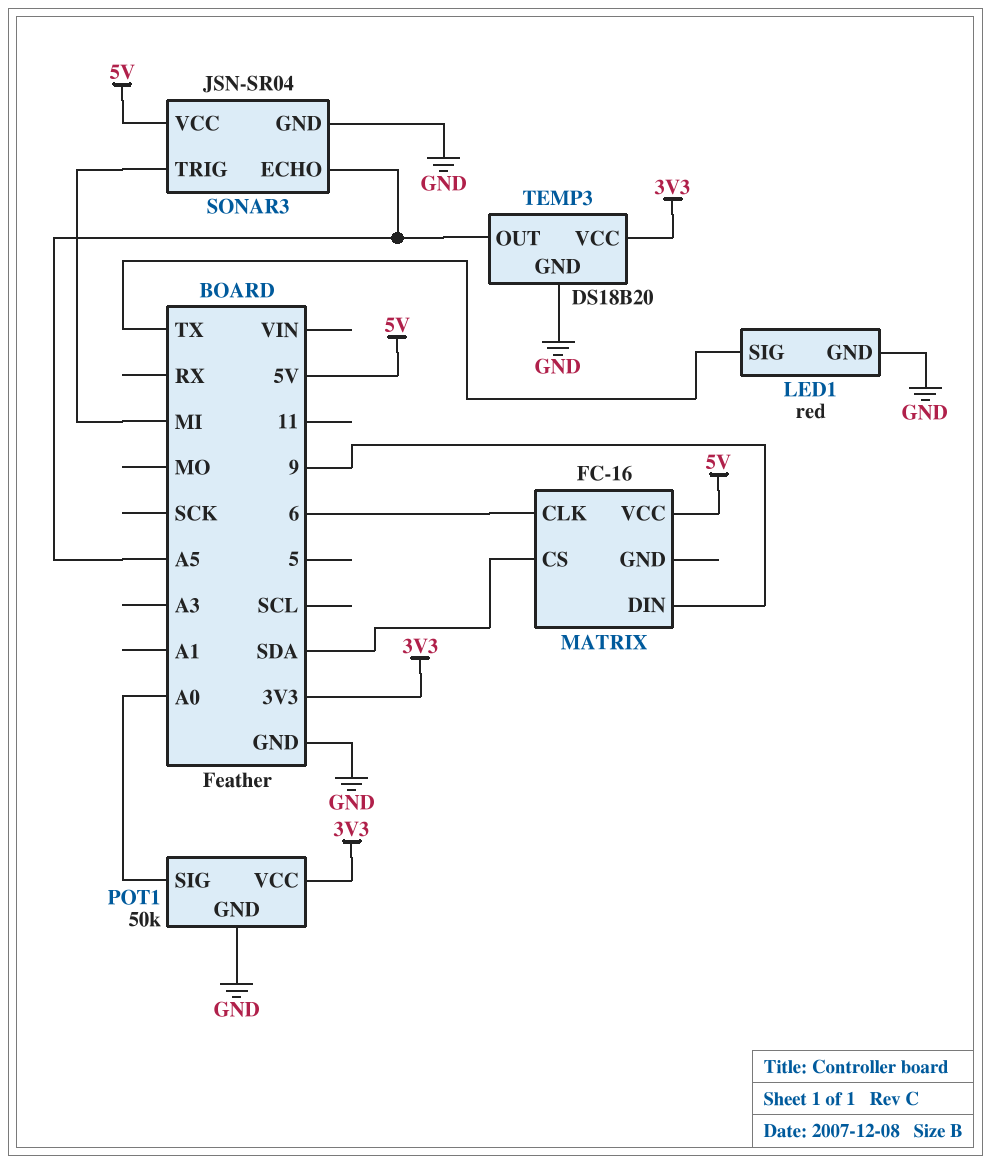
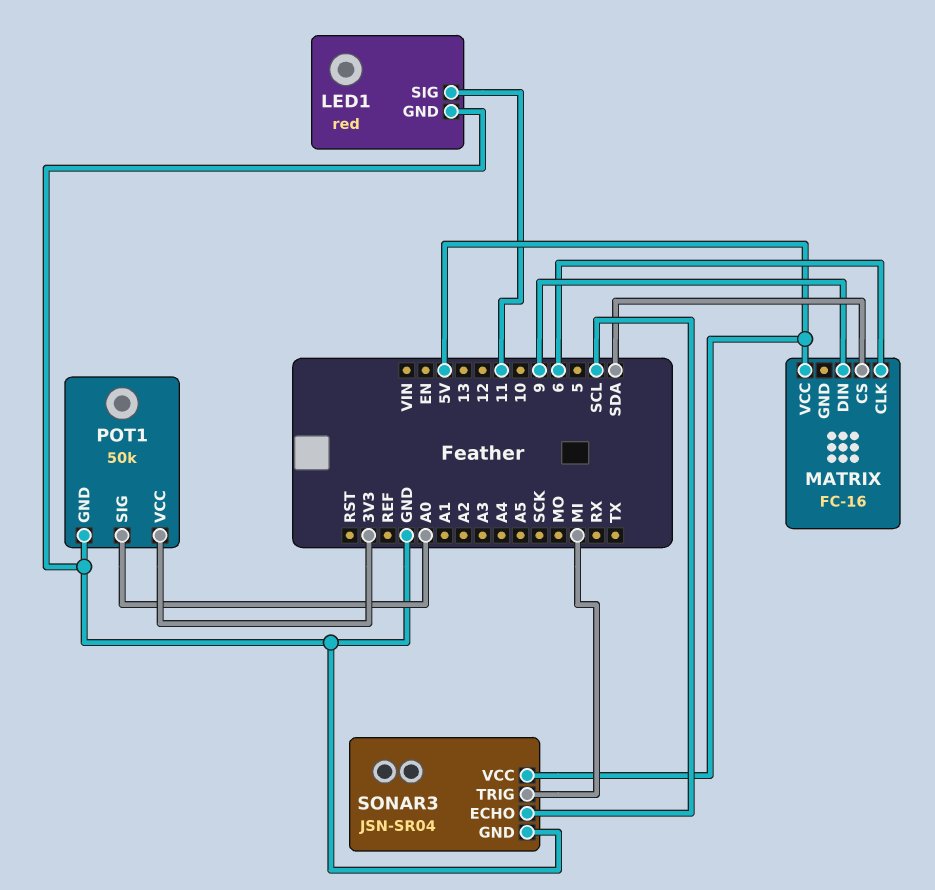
LED1 pin SIG: TX -> 11
SONAR3 pin ECHO: A5 -> SCL
TEMP3: DS18B20 -> none
TEMP3 pin GND: GND -> none
TEMP3 pin OUT: A5 -> none
TEMP3 pin VCC: 3V3 -> none

